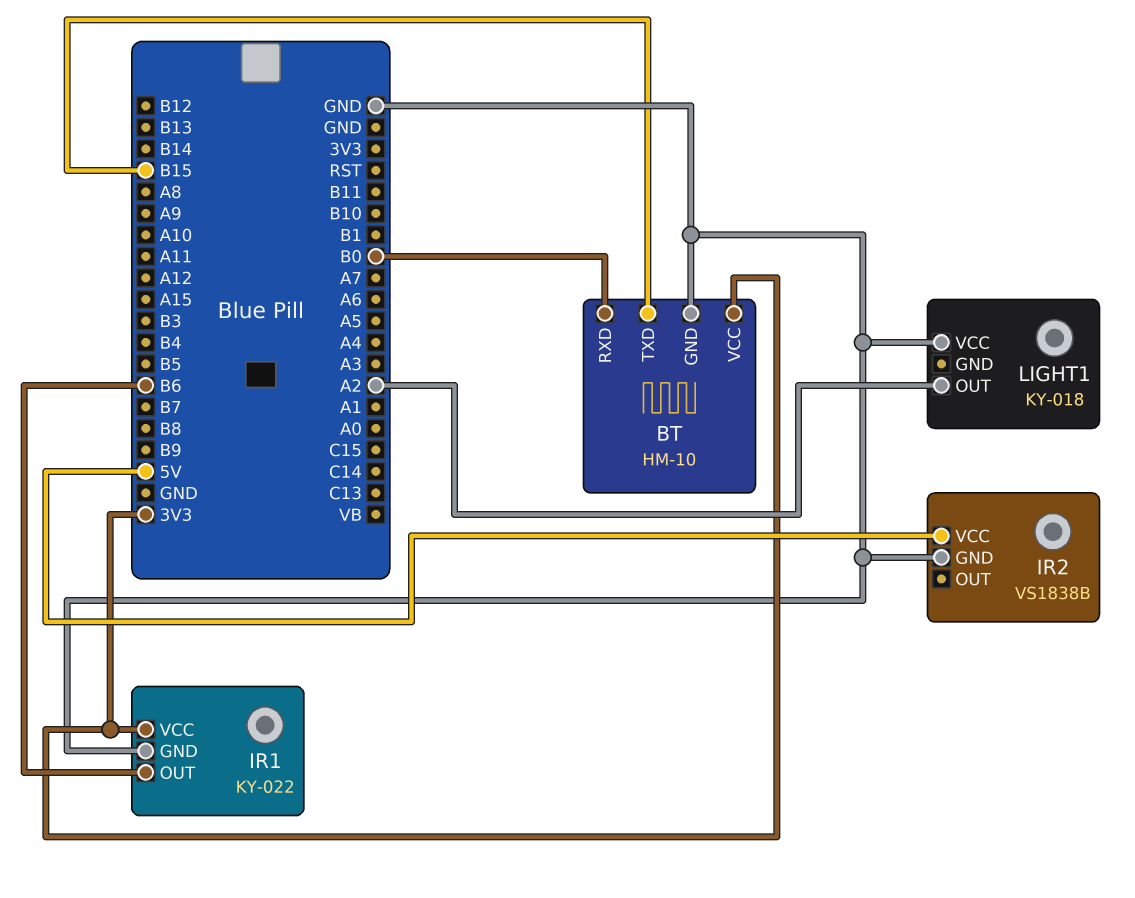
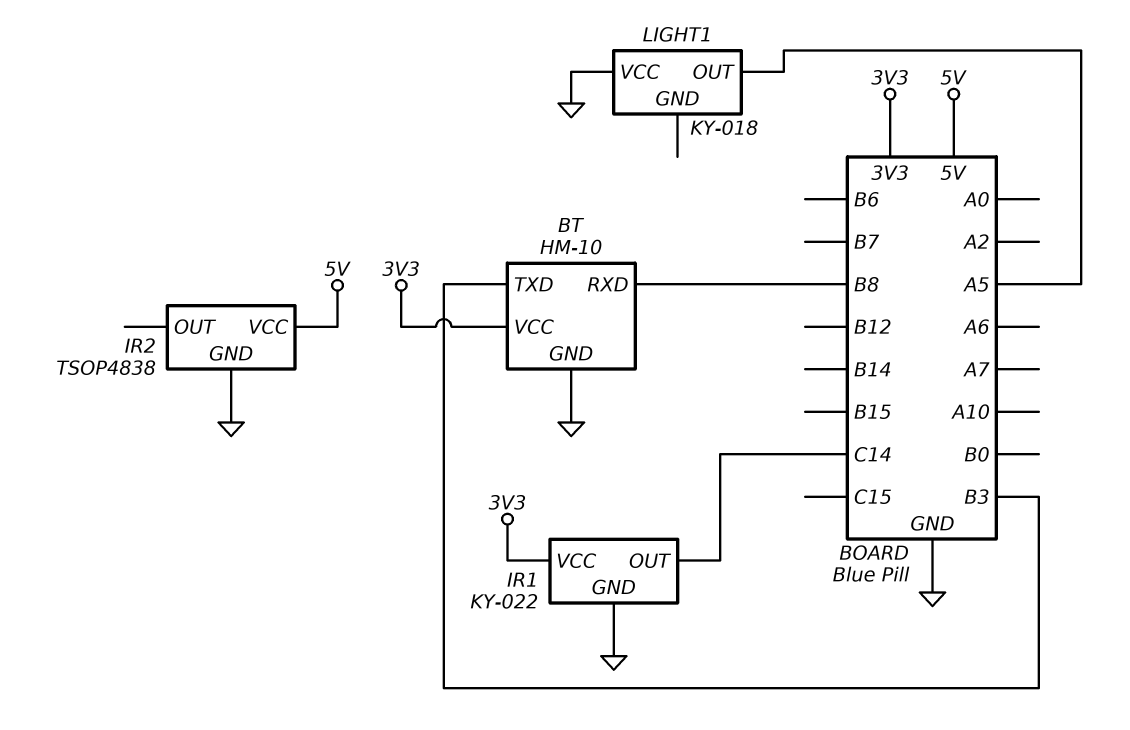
BT pin RXD: B0 -> B8
BT pin TXD: B15 -> B3
IR1 pin OUT: B6 -> C14
IR2: VS1838B -> TSOP4838
LIGHT1 pin OUT: A2 -> A5

